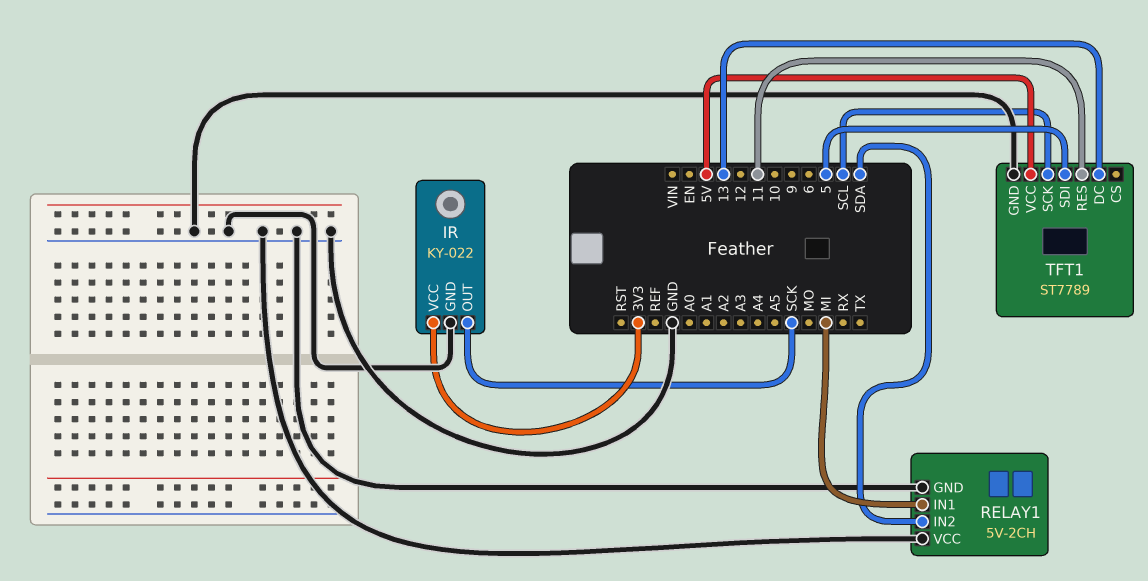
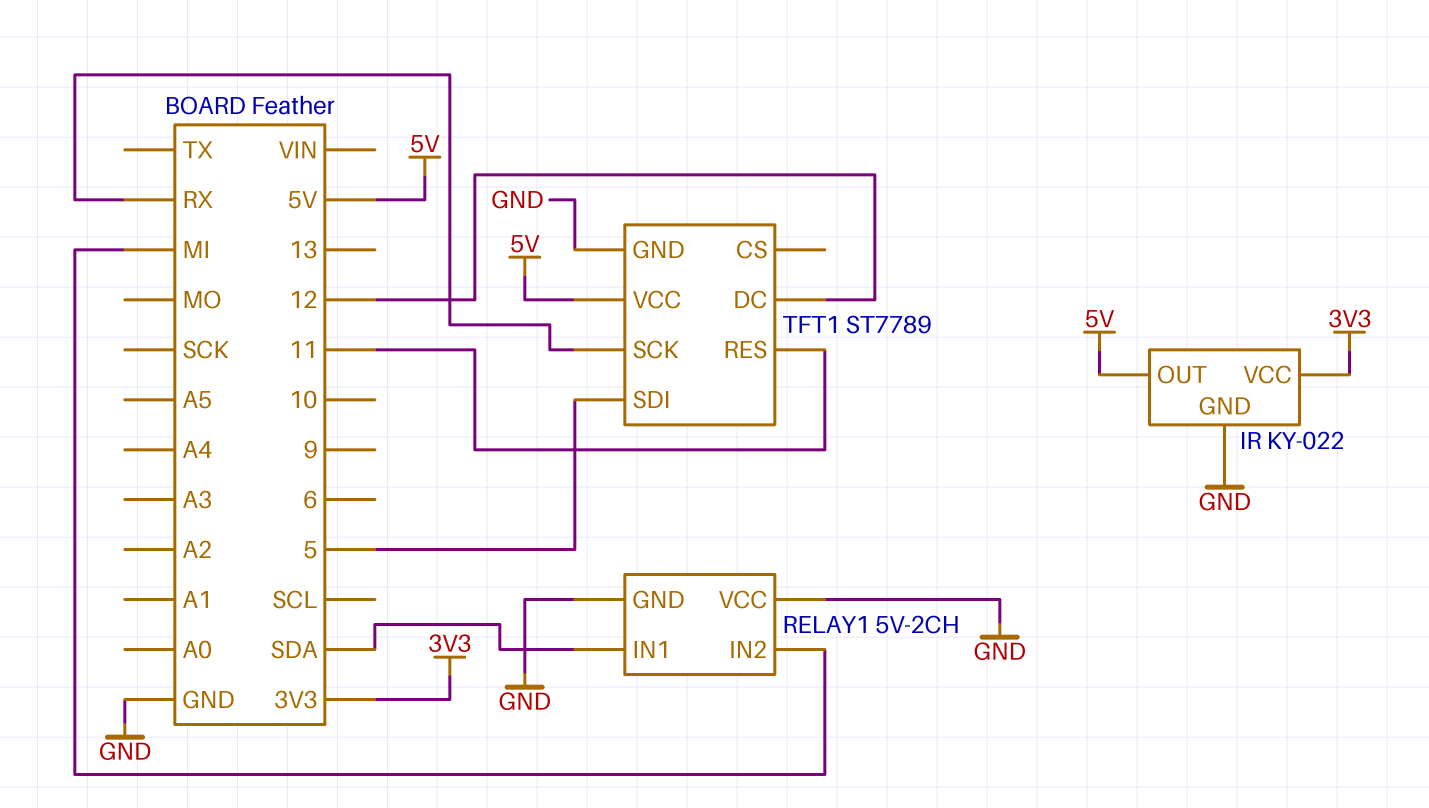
IR pin OUT: SCK -> 5V
RELAY1 pin IN1: MI -> SDA
RELAY1 pin IN2: SDA -> MI
TFT1 pin DC: 13 -> 12
TFT1 pin SCK: SCL -> RX

